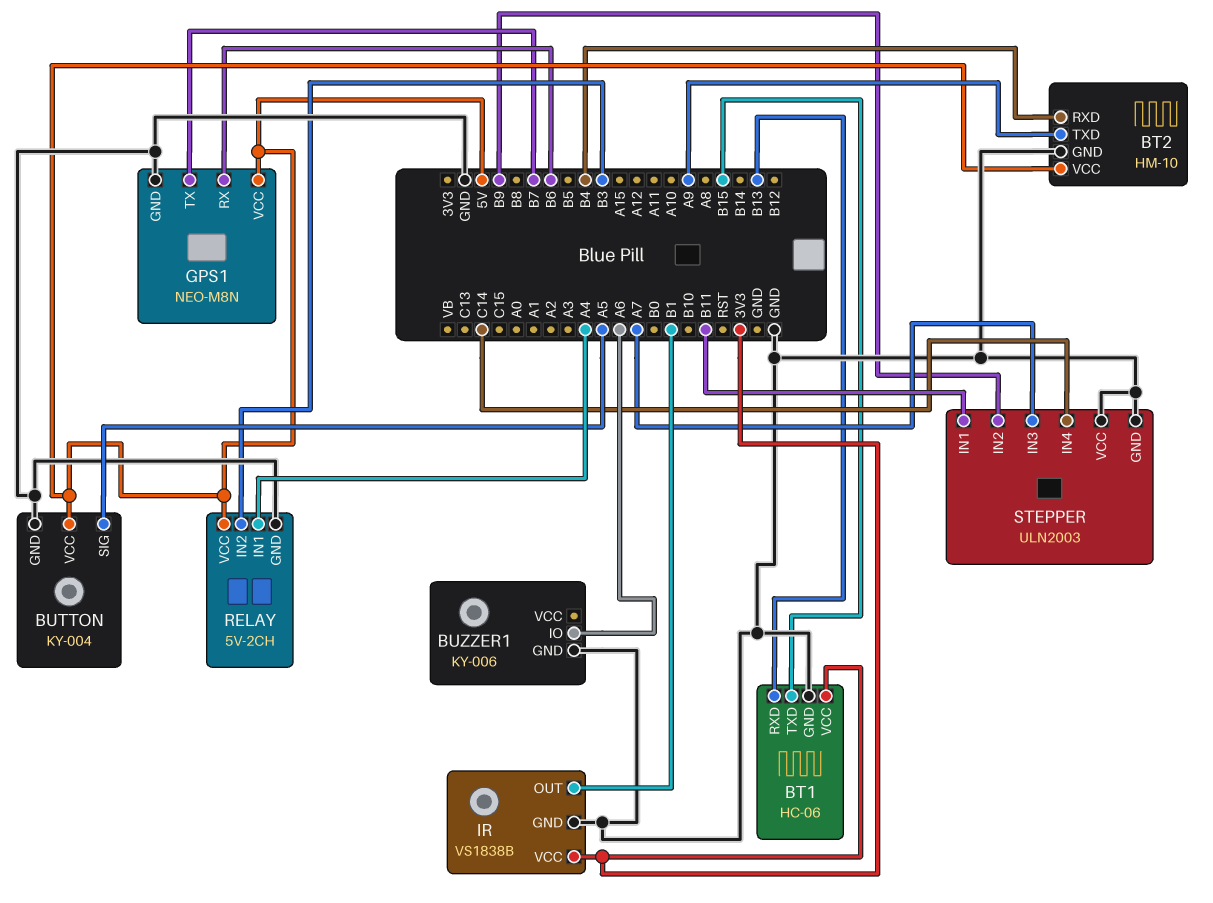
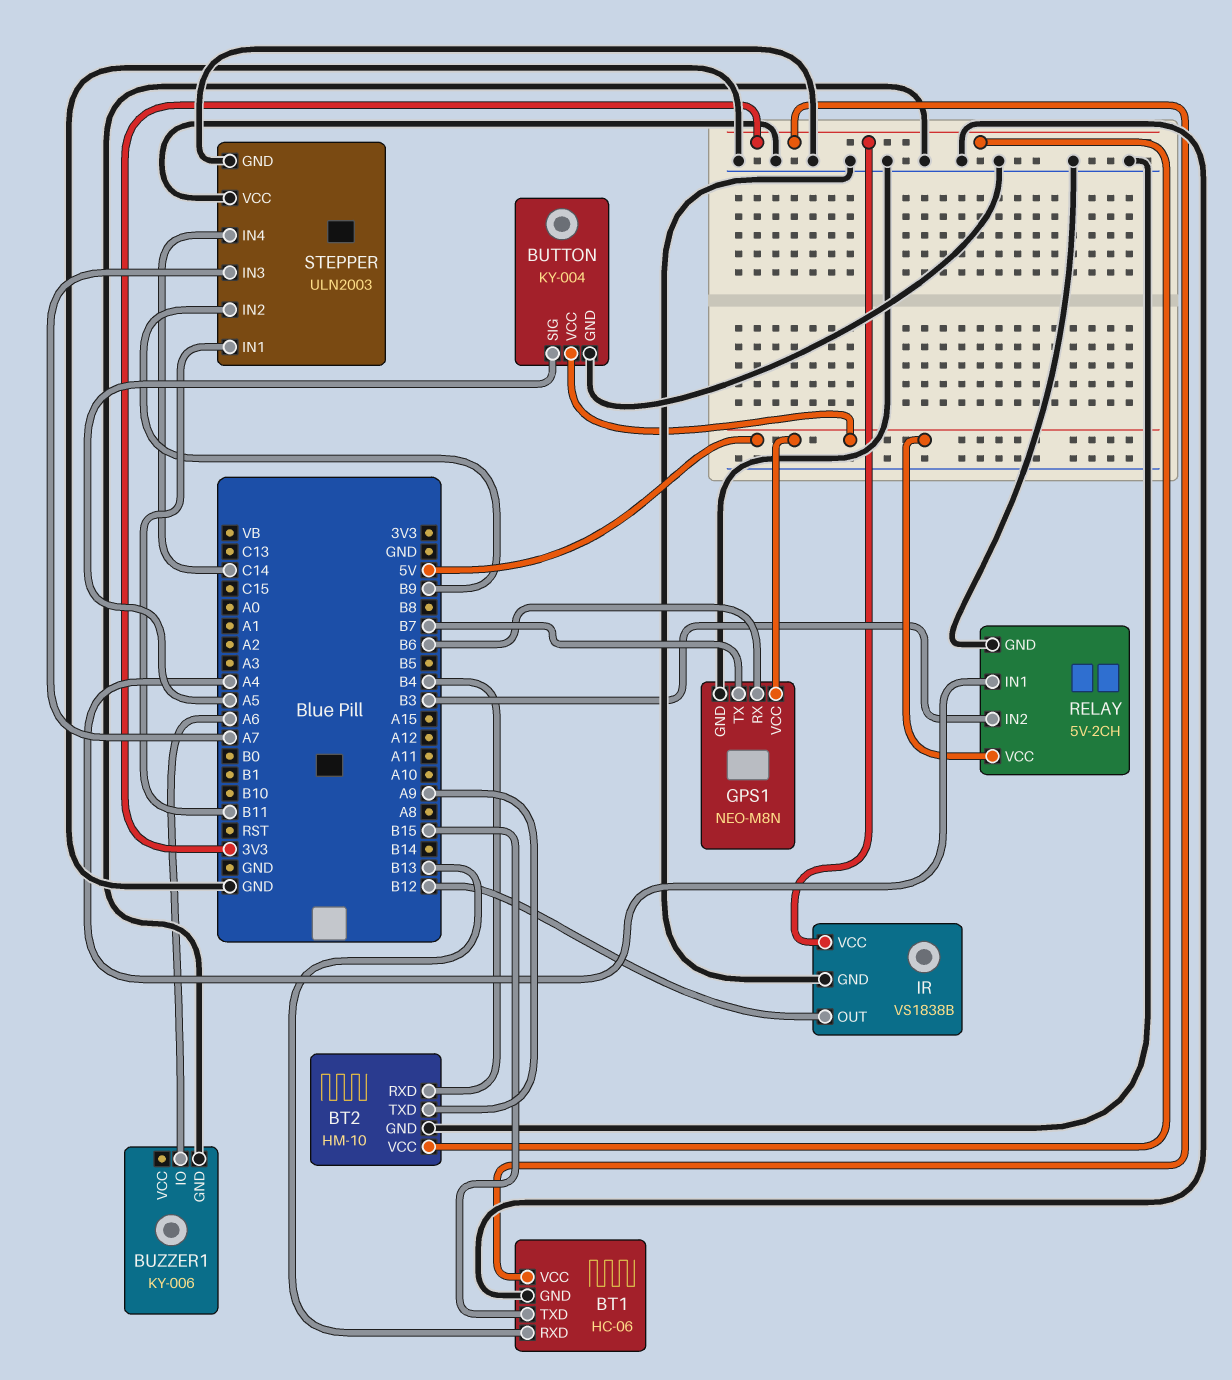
BT2 pin VCC: 5V -> 3V3
IR pin OUT: B1 -> B12

